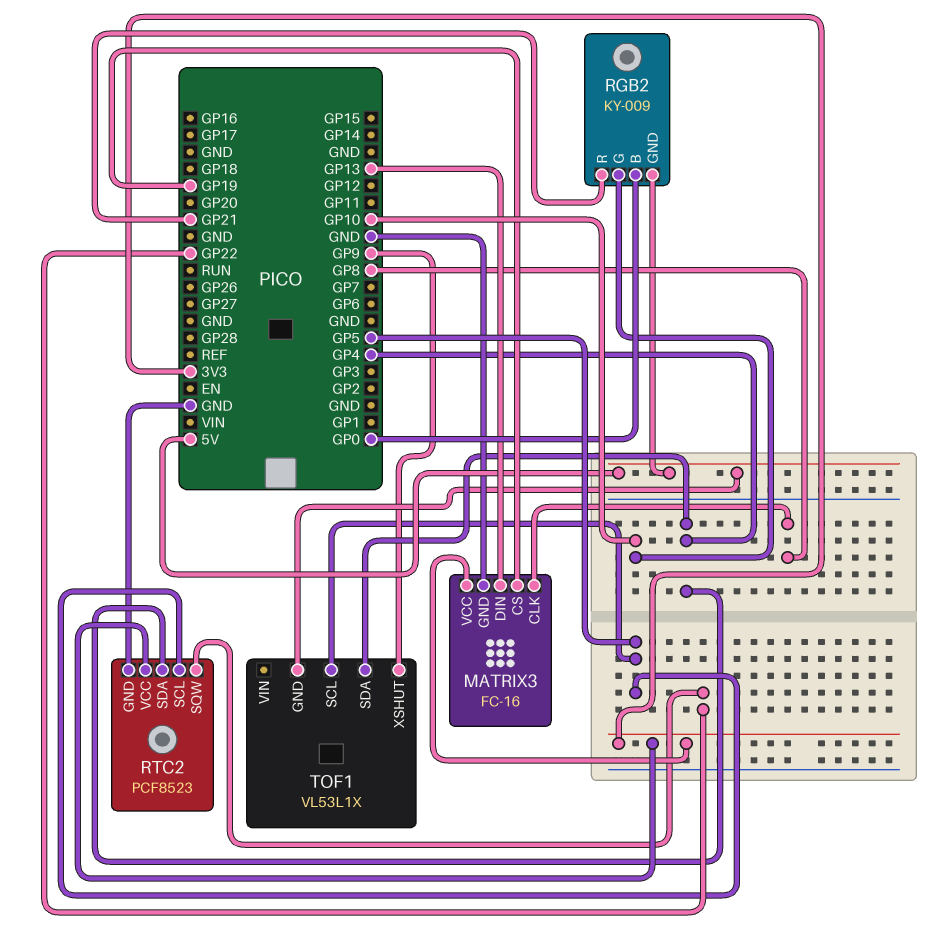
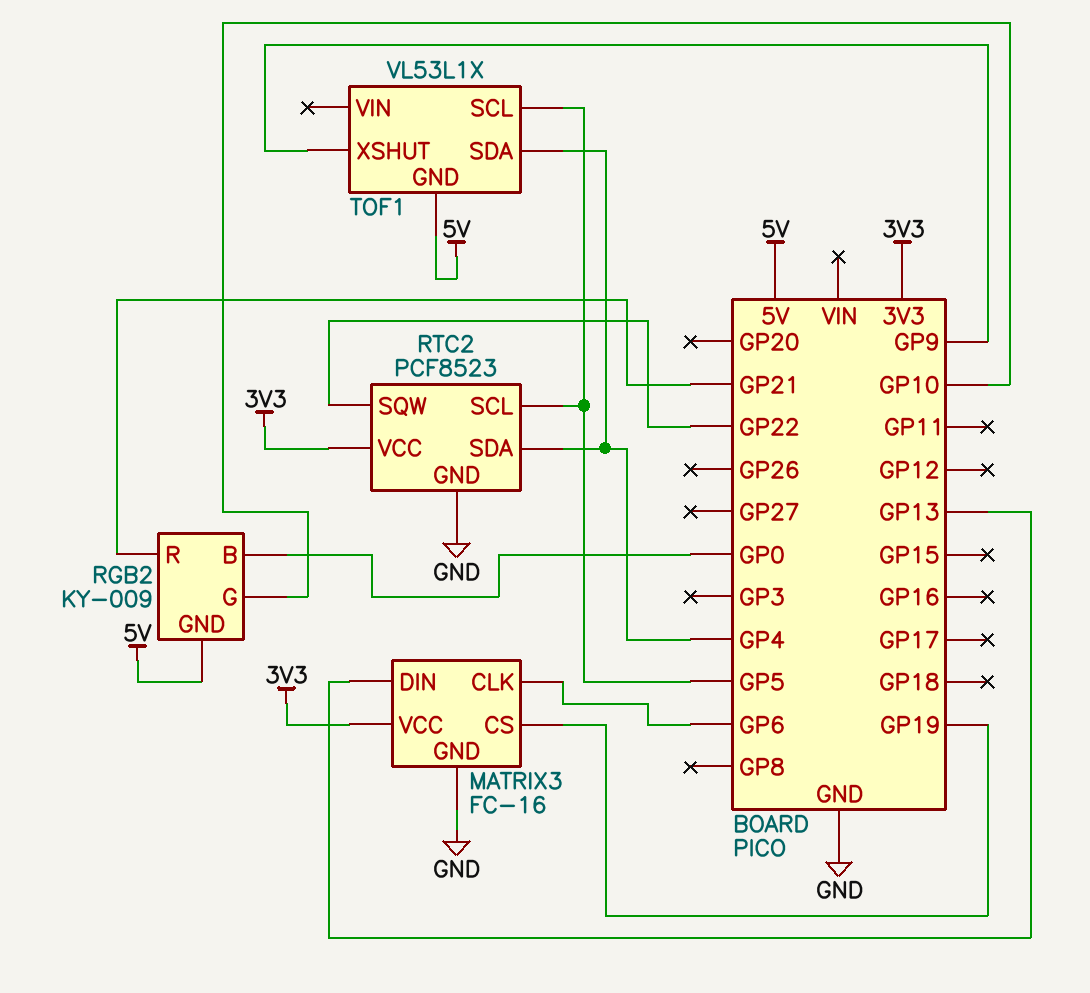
MATRIX3 pin CLK: GP8 -> GP6

